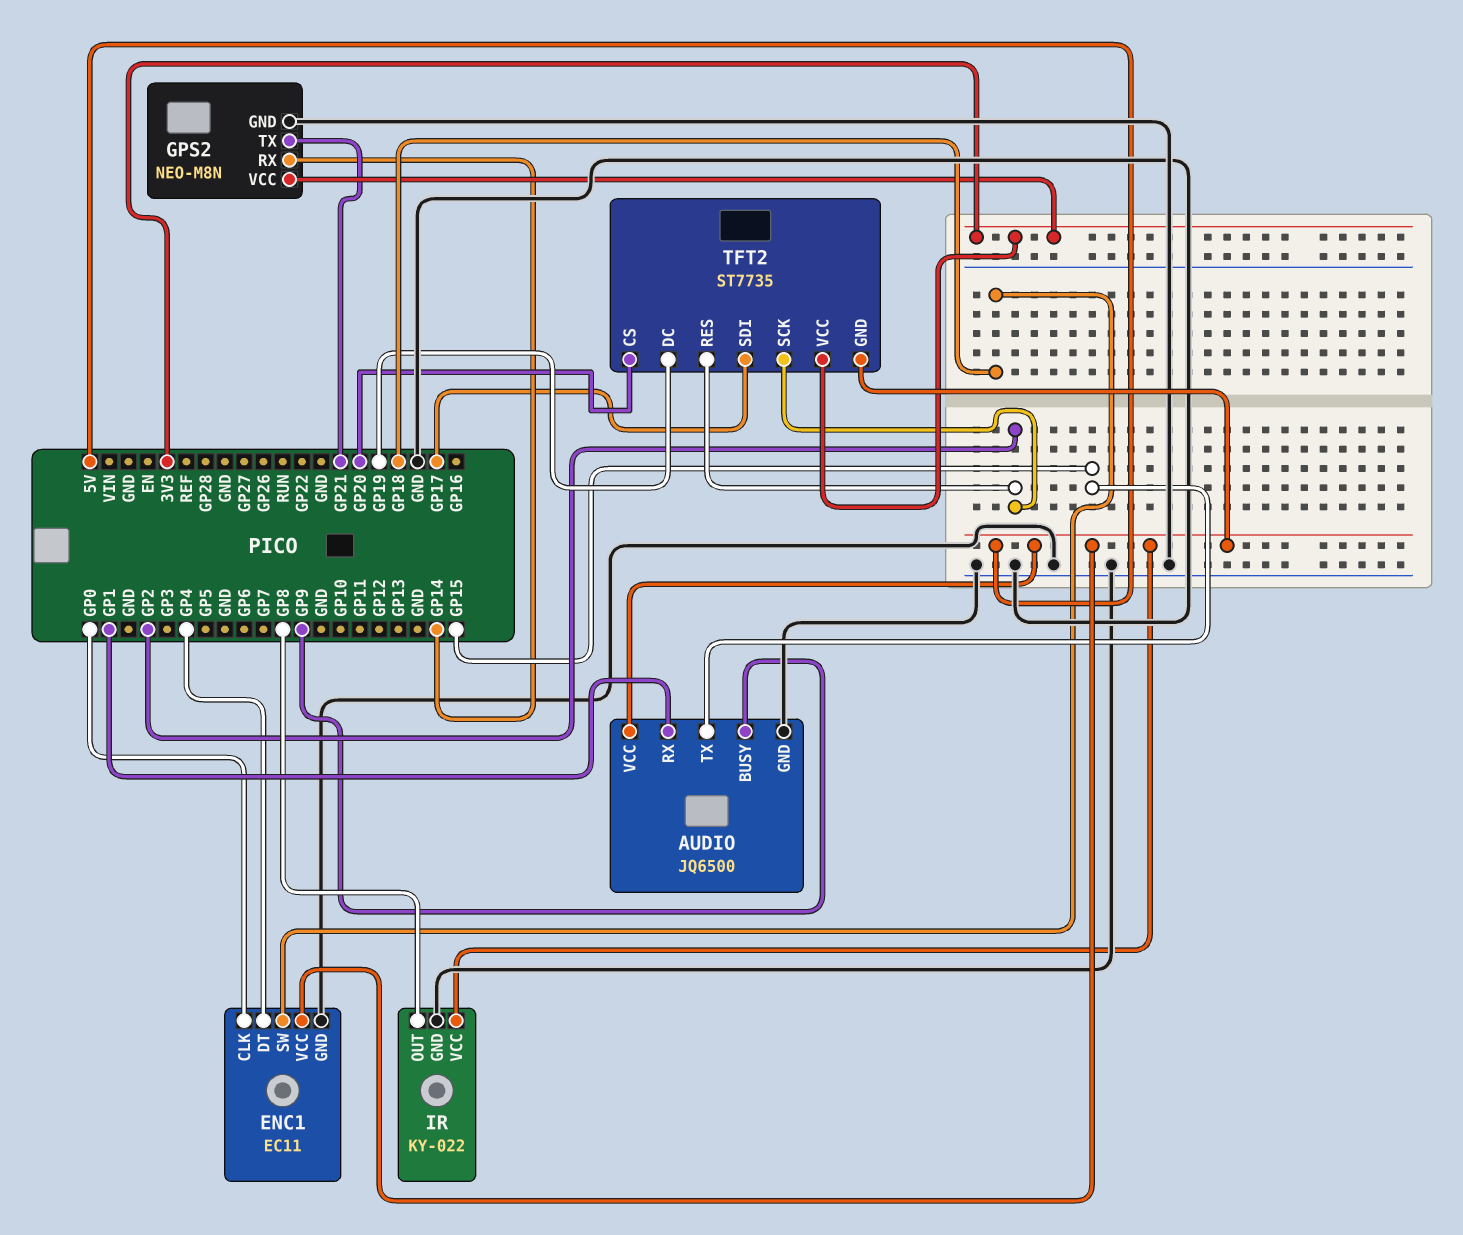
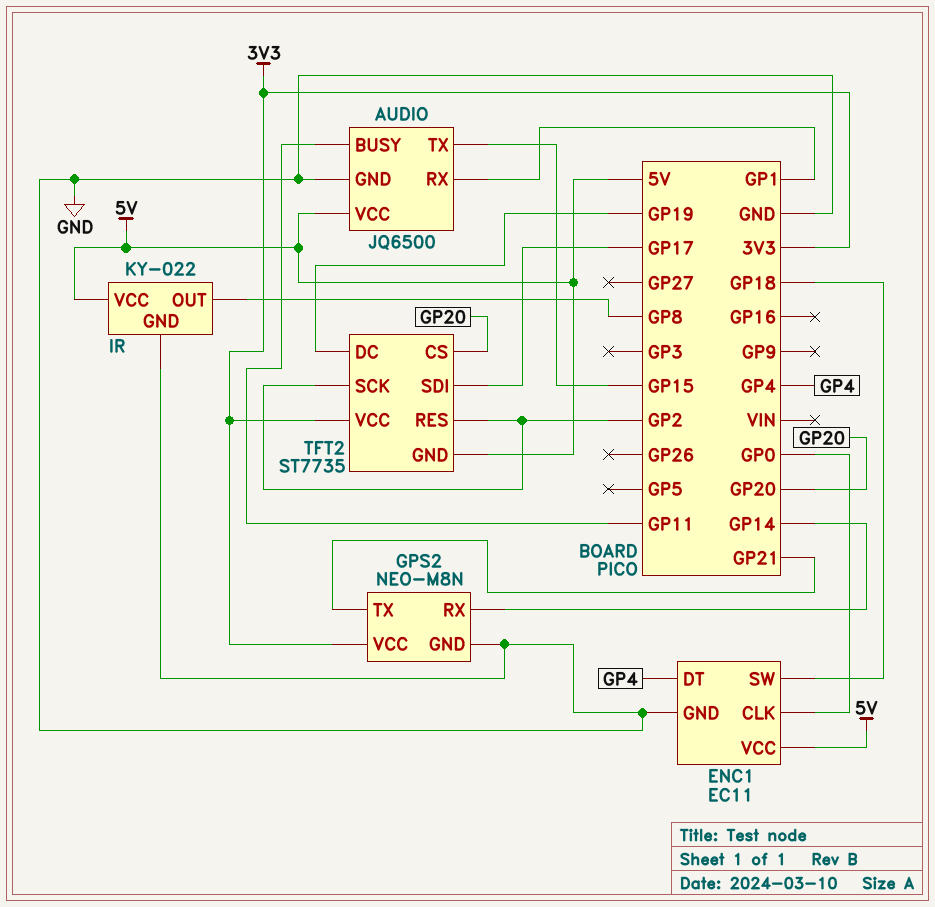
AUDIO pin BUSY: GP9 -> GP11

